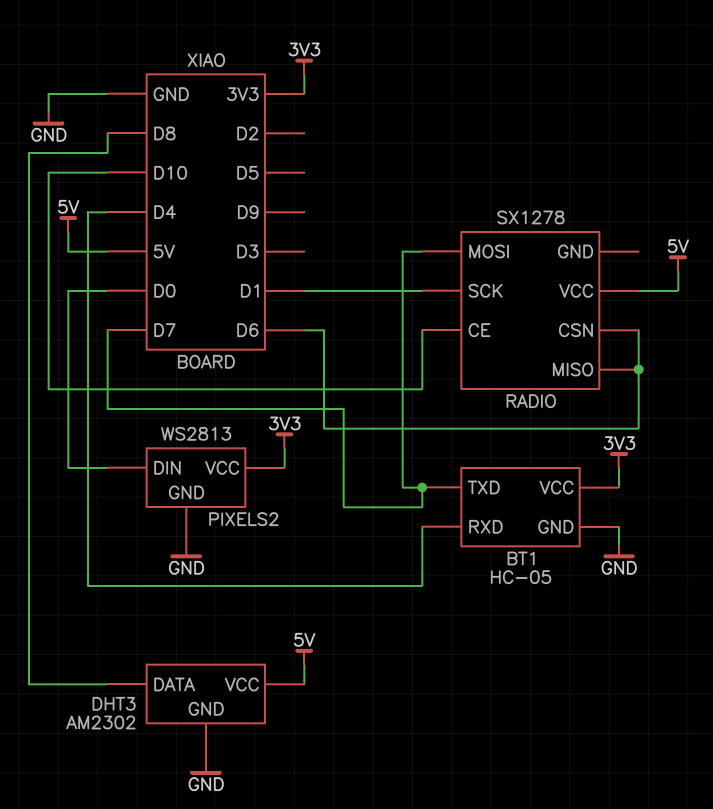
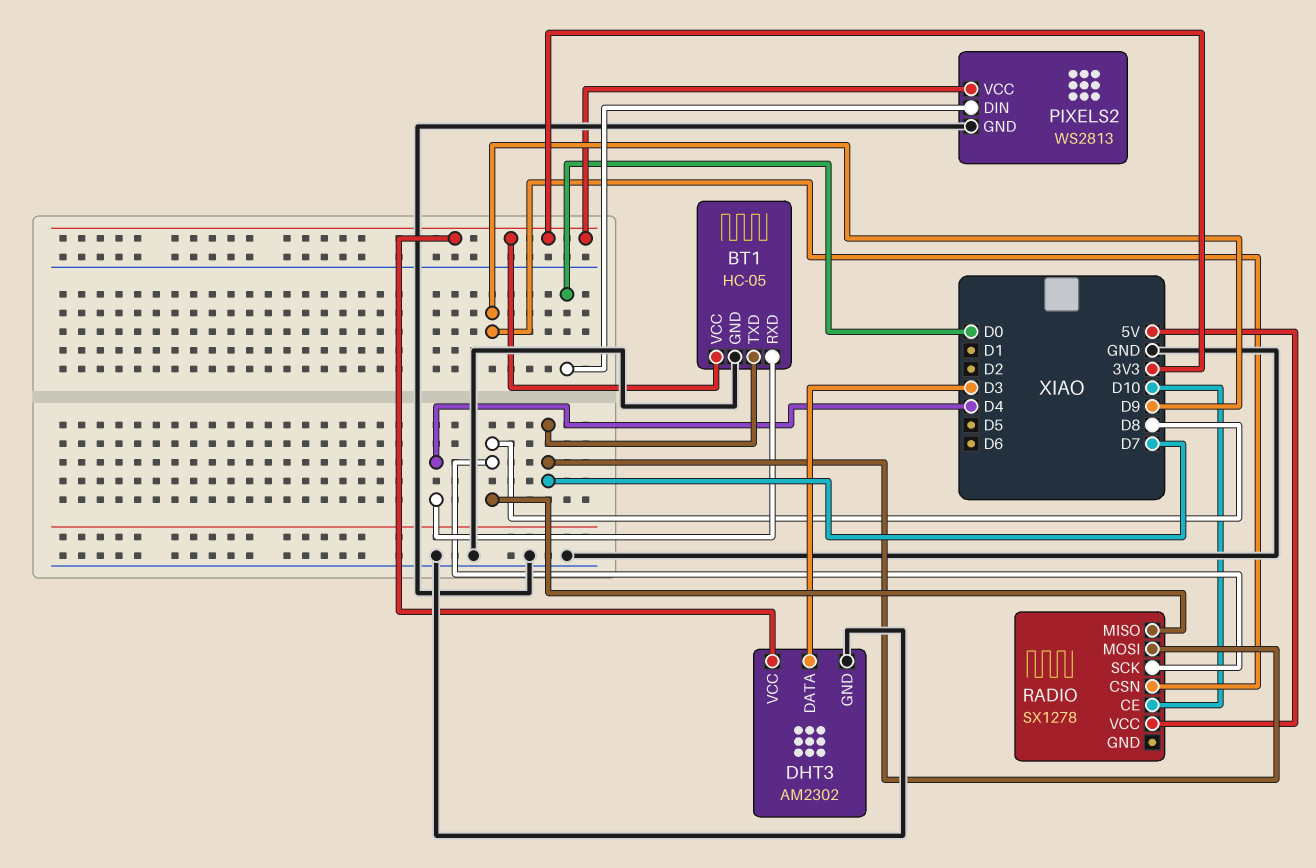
DHT3 pin DATA: D8 -> D3
DHT3 pin VCC: 5V -> 3V3
RADIO pin CSN: D6 -> D9
RADIO pin MISO: D6 -> D8
RADIO pin SCK: D1 -> D8

